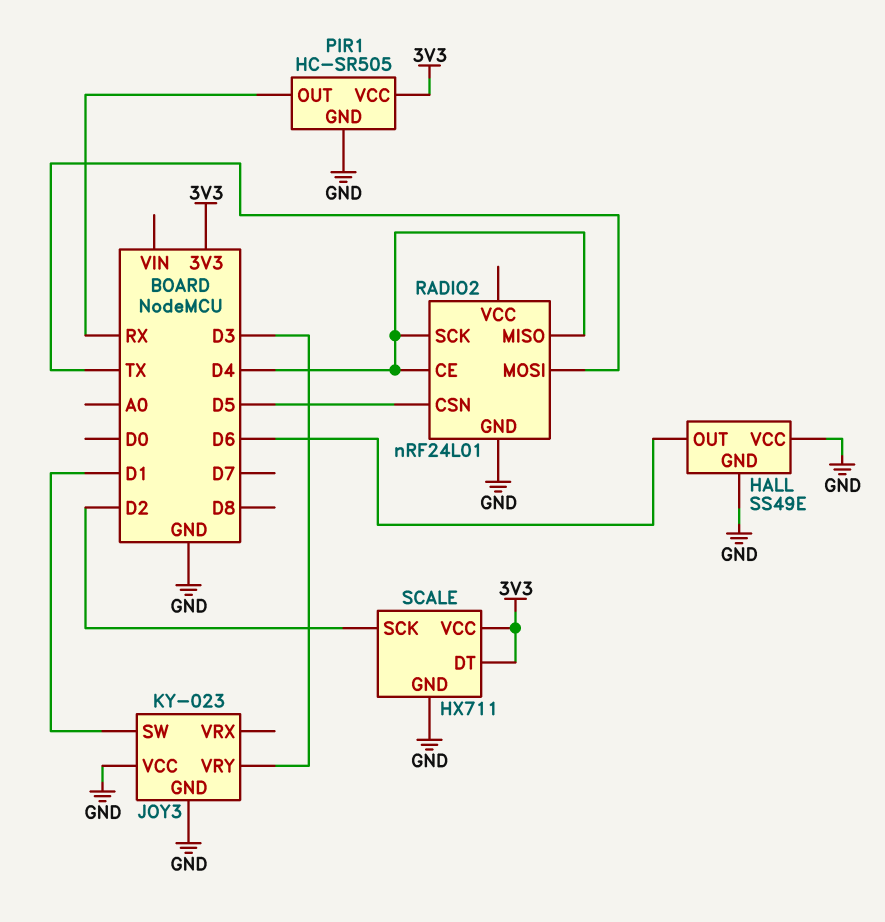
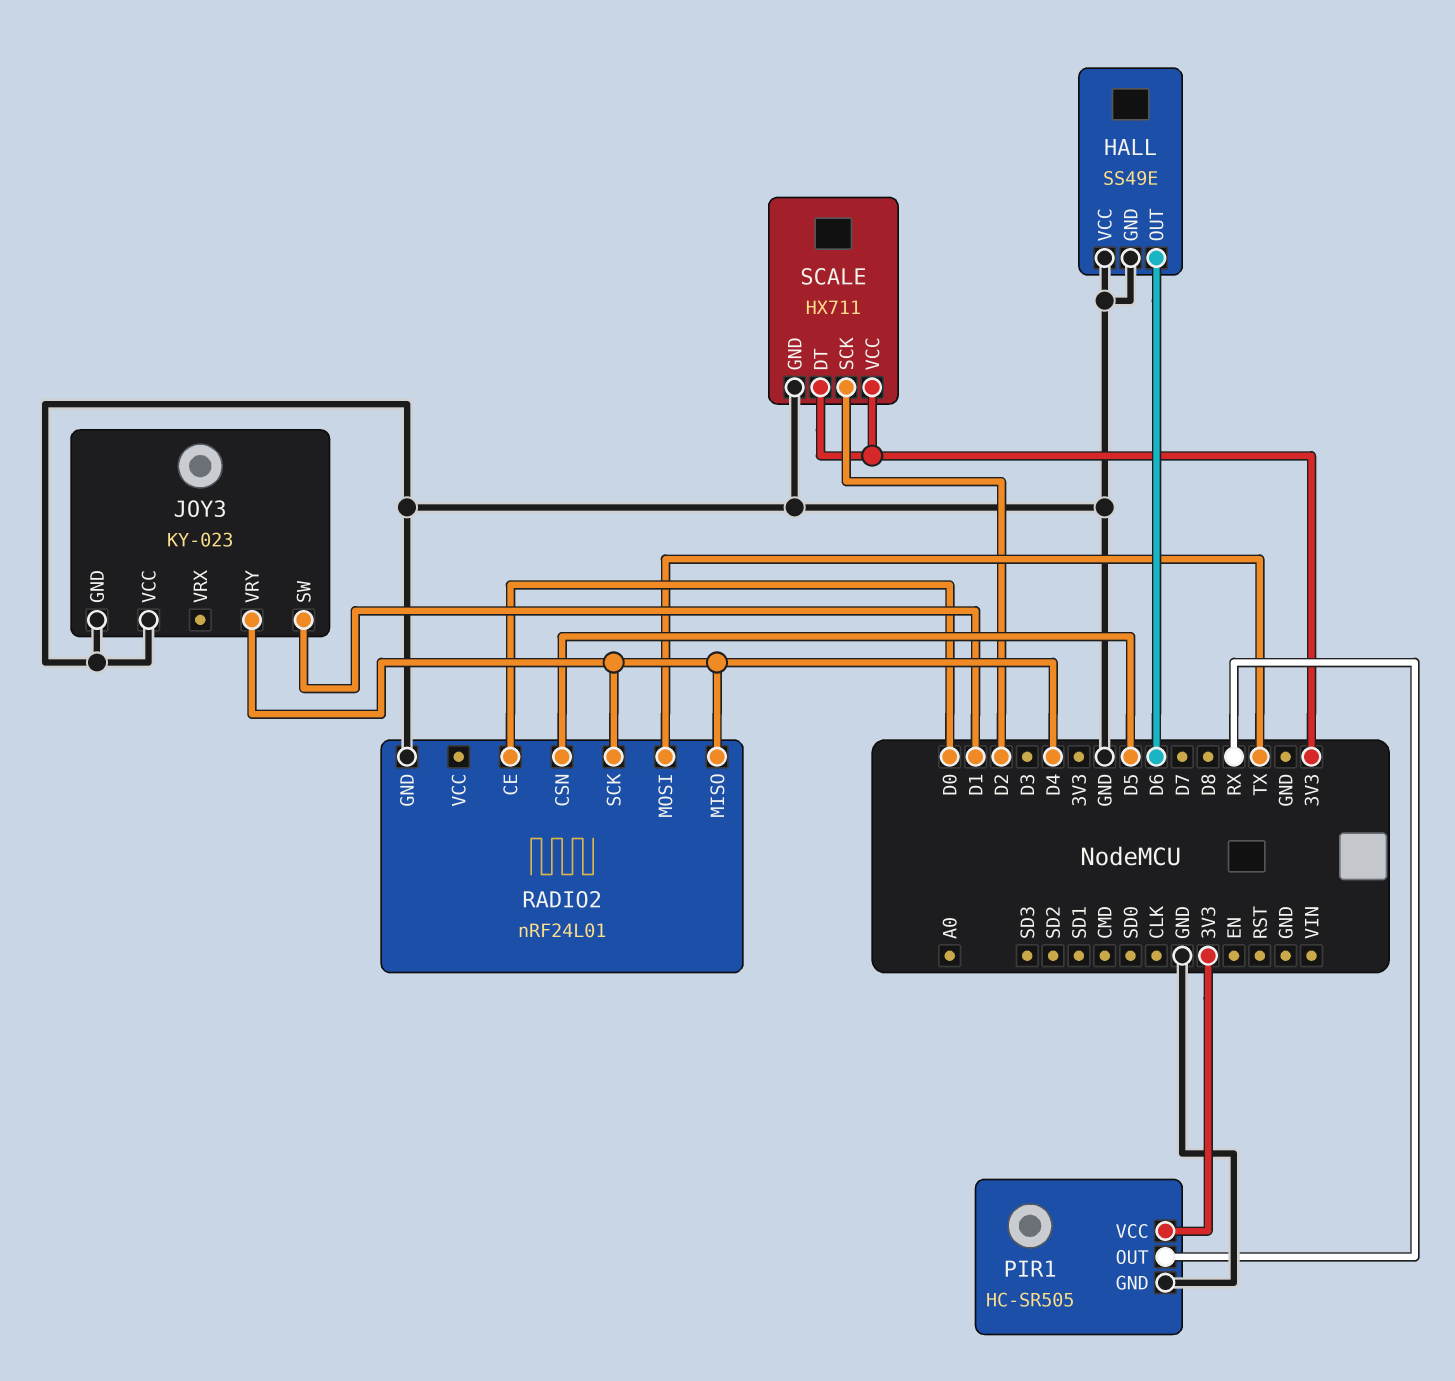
JOY3 pin VRY: D3 -> D4
RADIO2 pin CE: D4 -> D0

